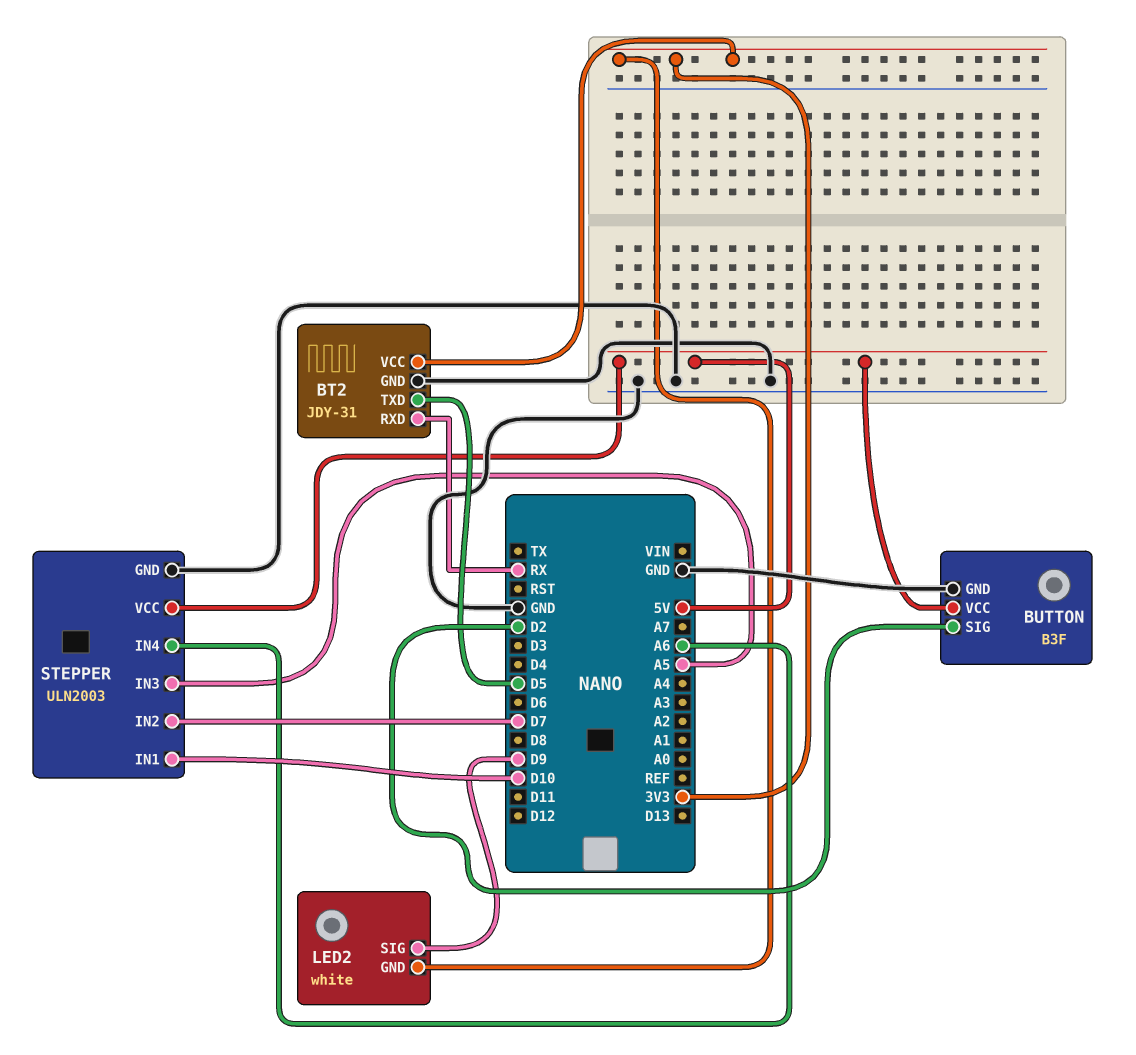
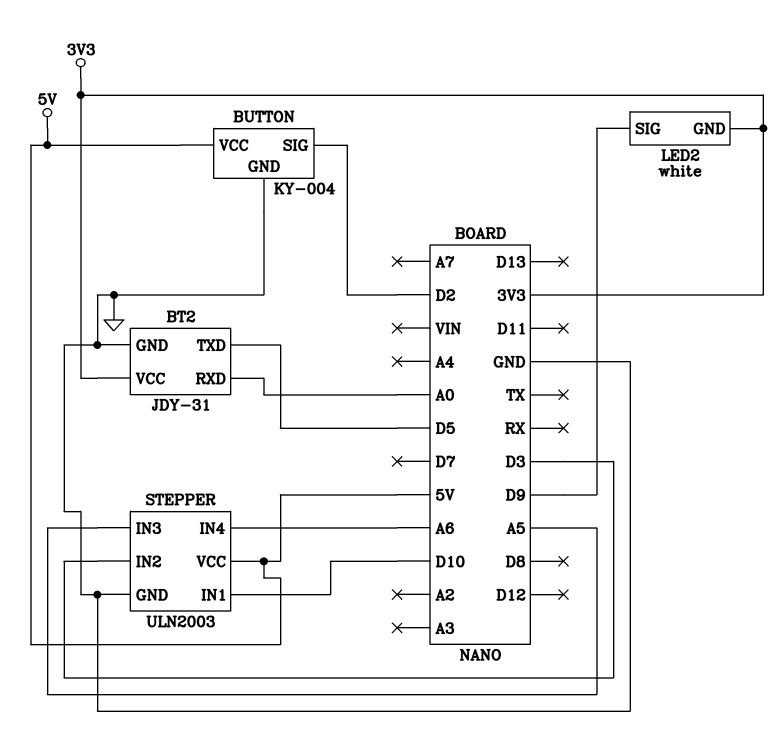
BT2 pin RXD: RX -> A0
BUTTON: B3F -> KY-004
STEPPER pin IN2: D7 -> D3

